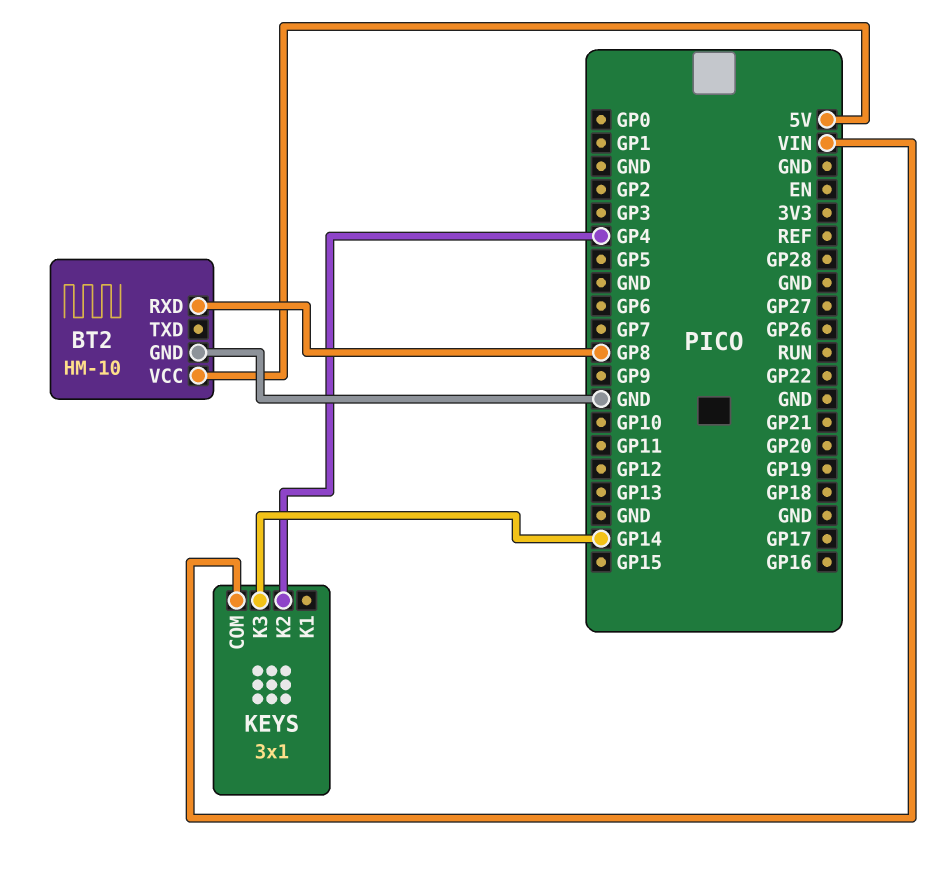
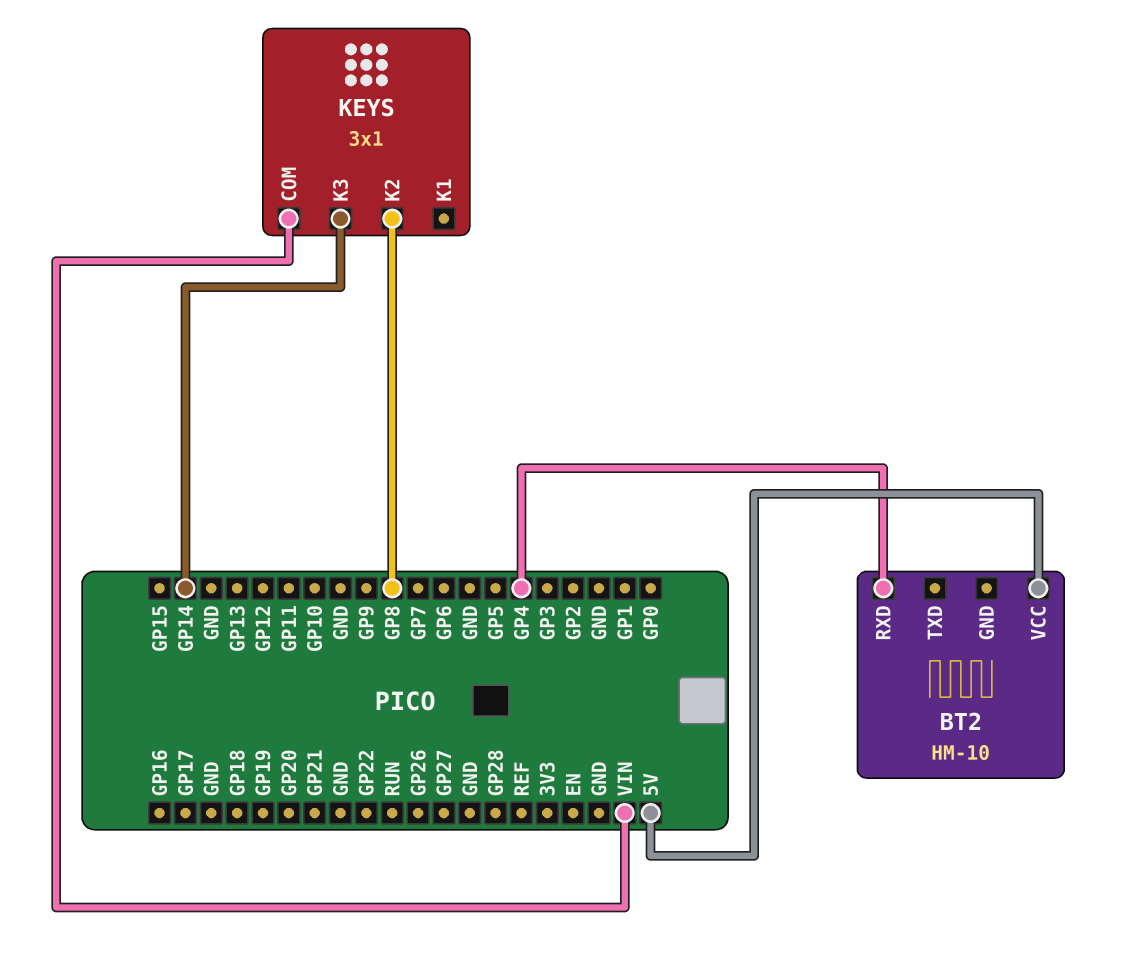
BT2 pin GND: GND -> none
BT2 pin RXD: GP8 -> GP4
KEYS pin K2: GP4 -> GP8

